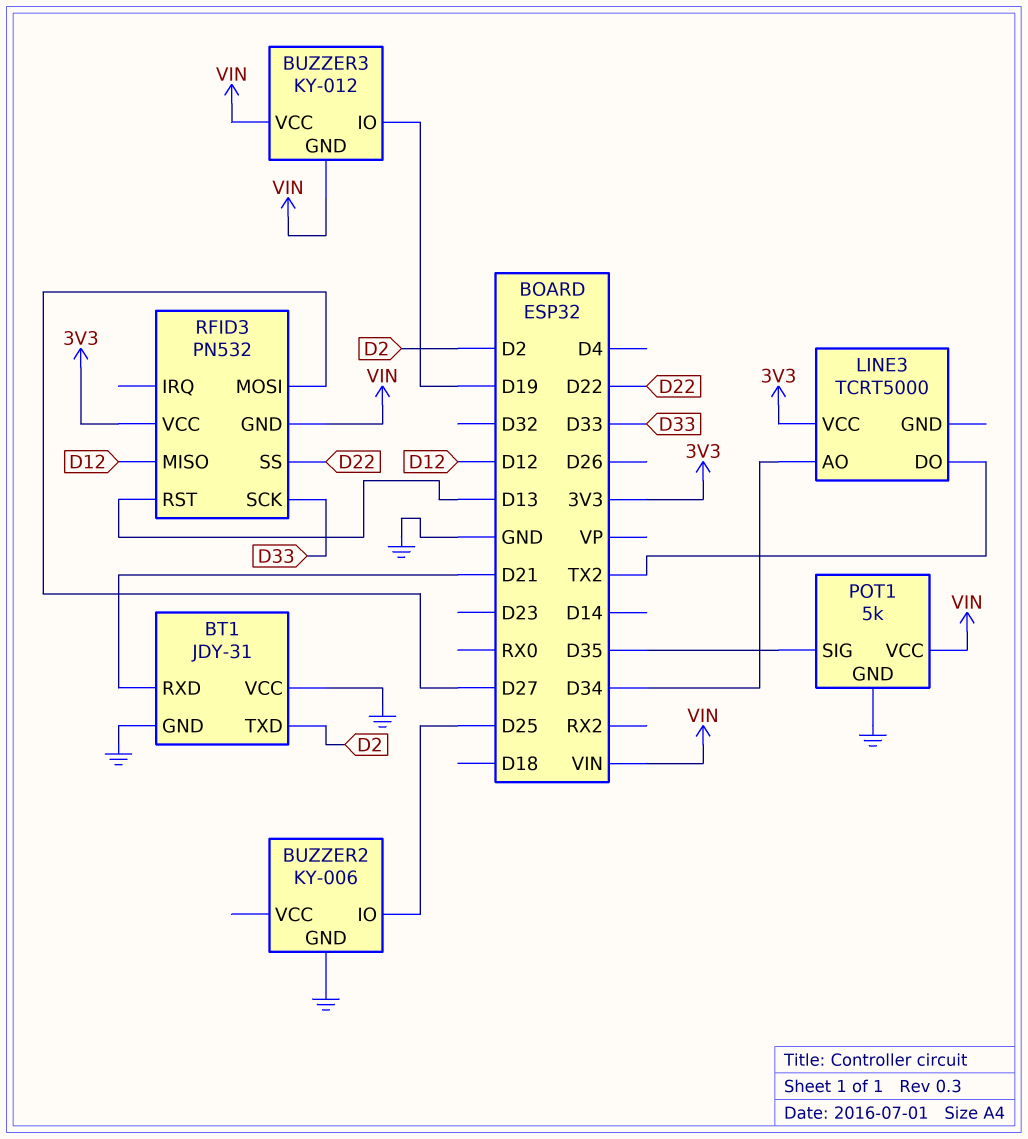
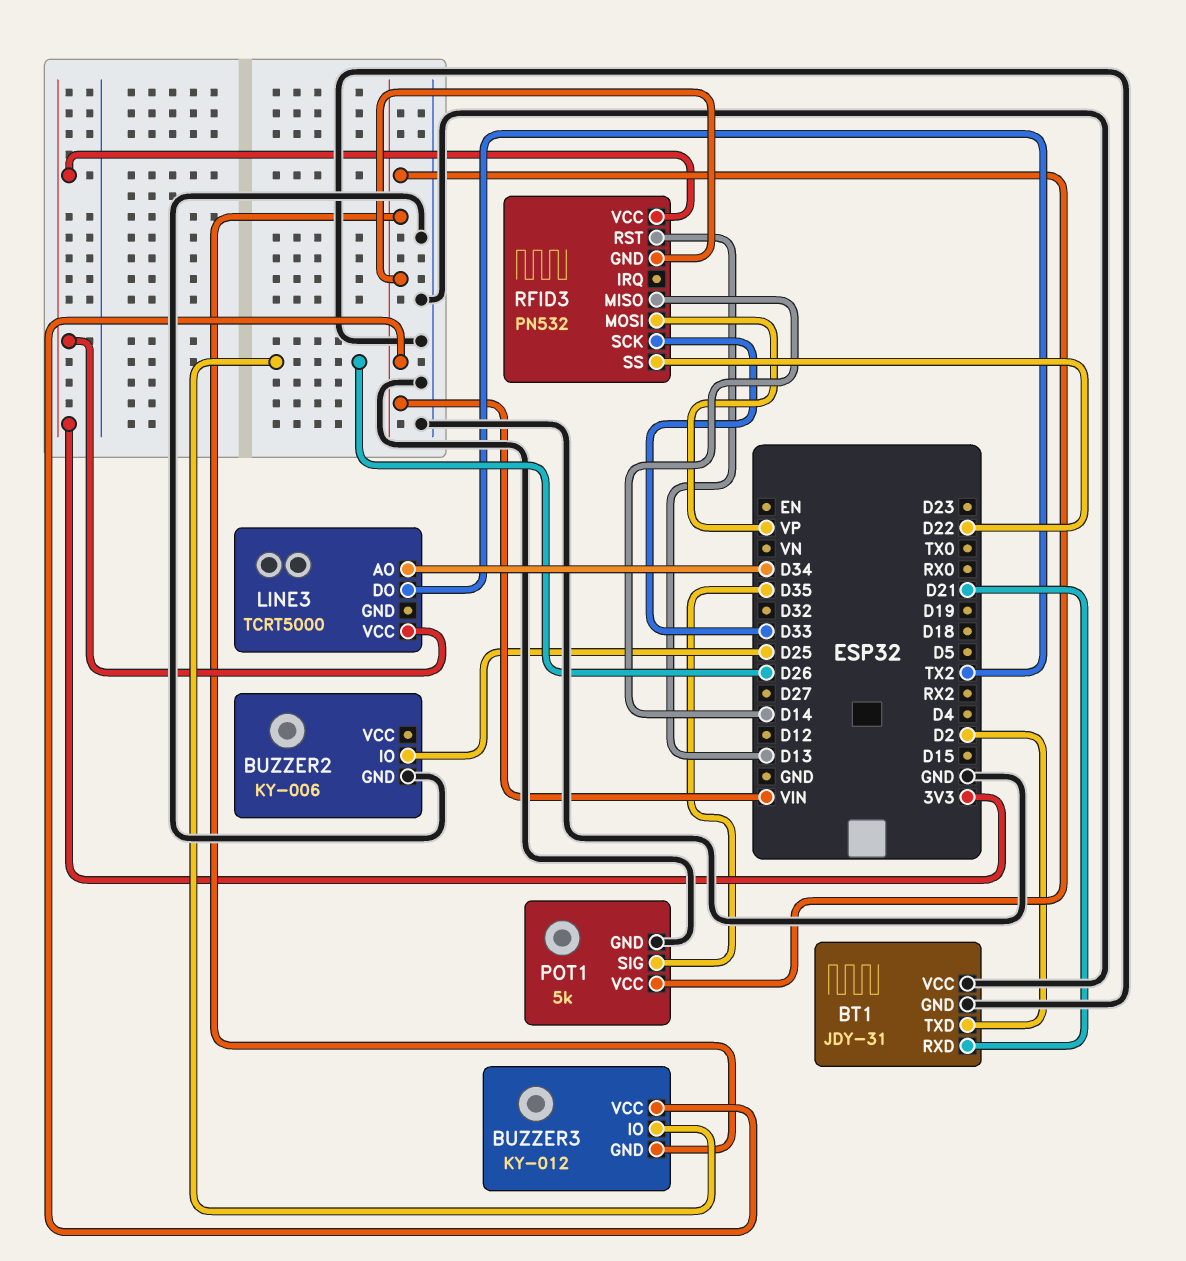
BUZZER3 pin IO: D19 -> D26
RFID3 pin MISO: D12 -> D14
RFID3 pin MOSI: D27 -> VP

